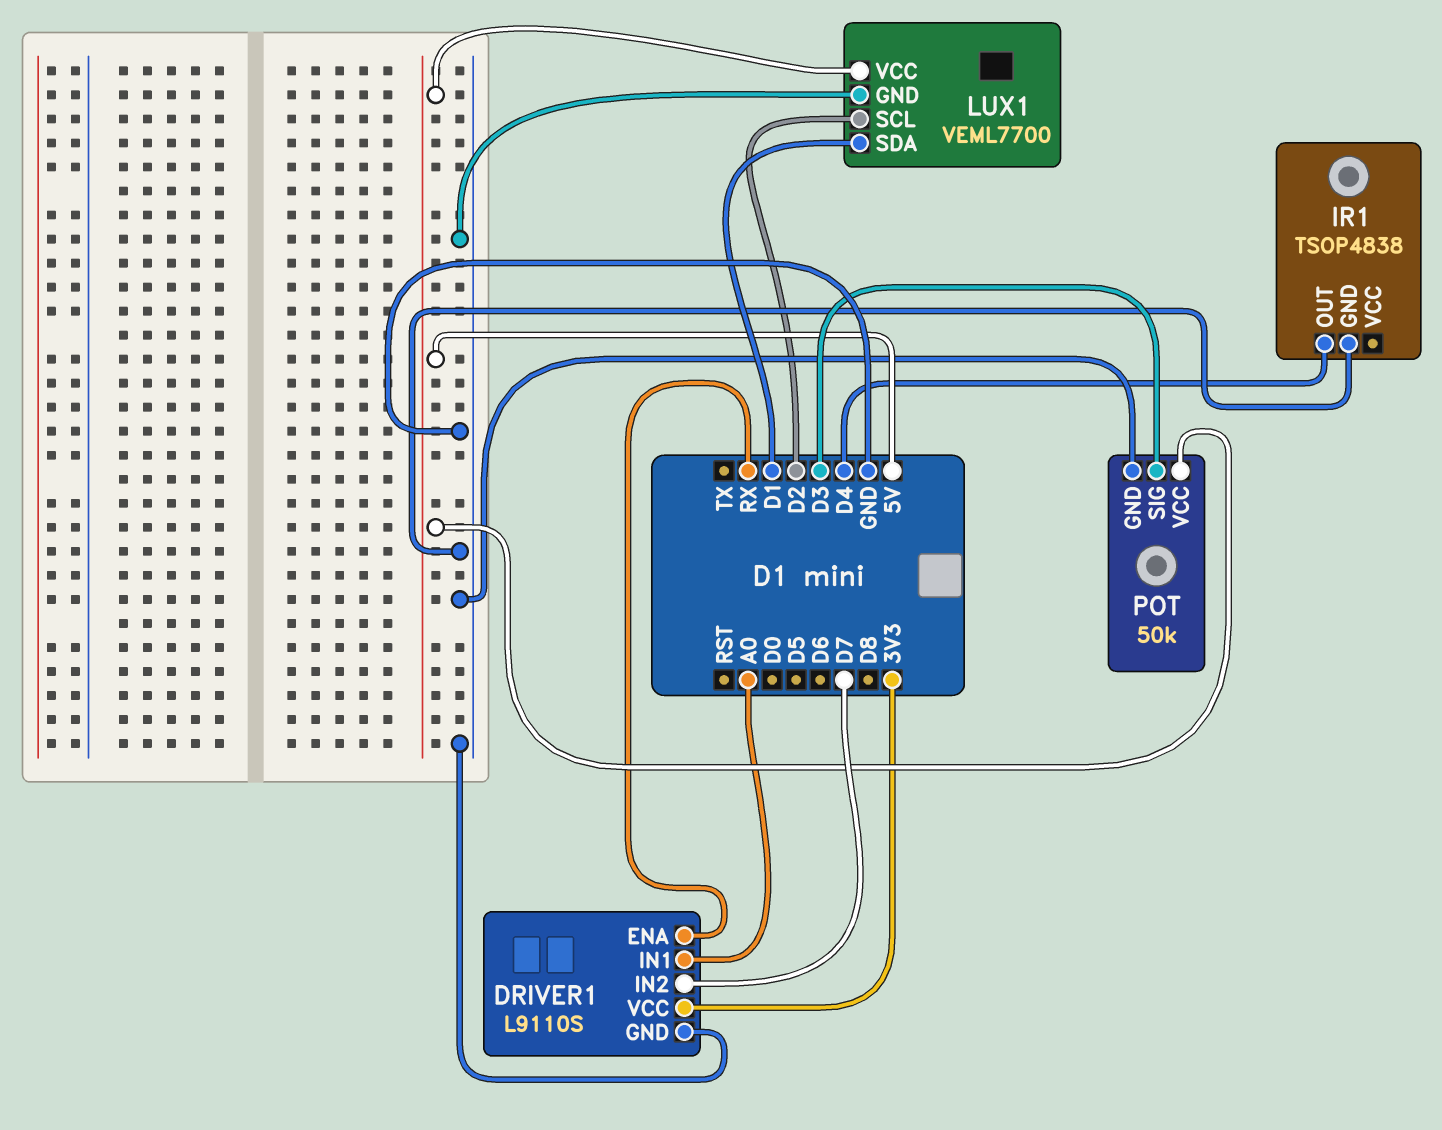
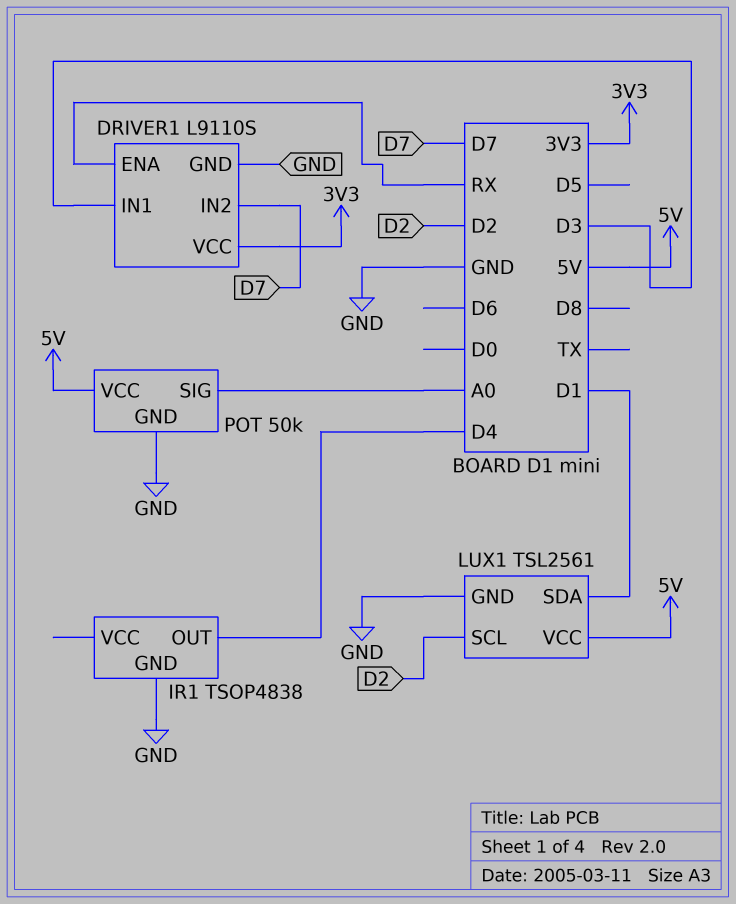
DRIVER1 pin IN1: A0 -> D3
LUX1: VEML7700 -> TSL2561
POT pin SIG: D3 -> A0

